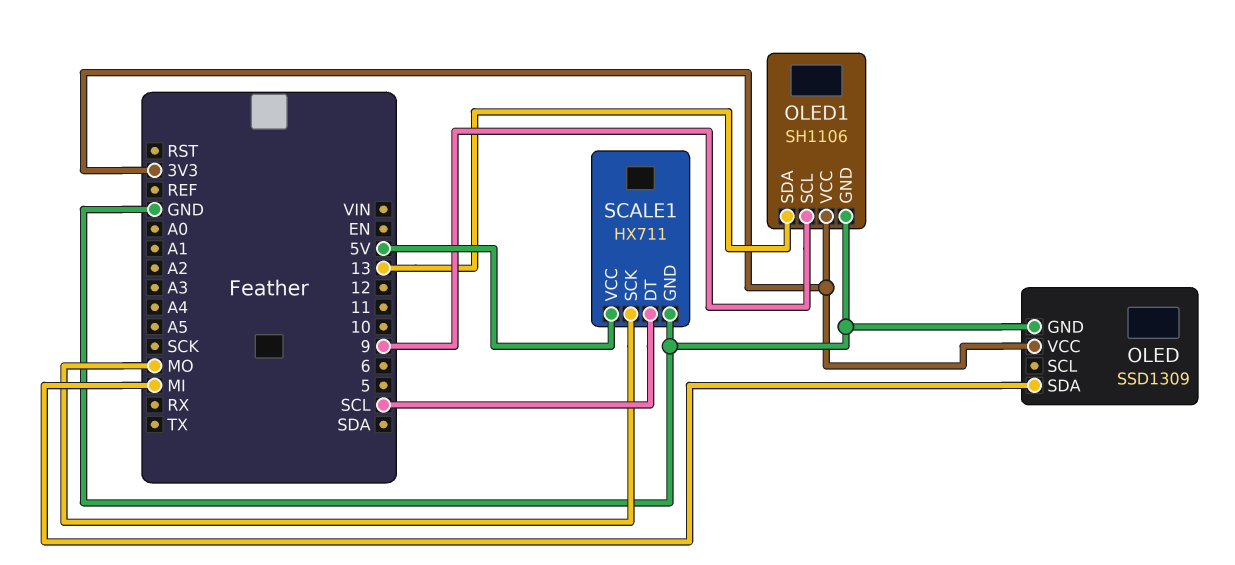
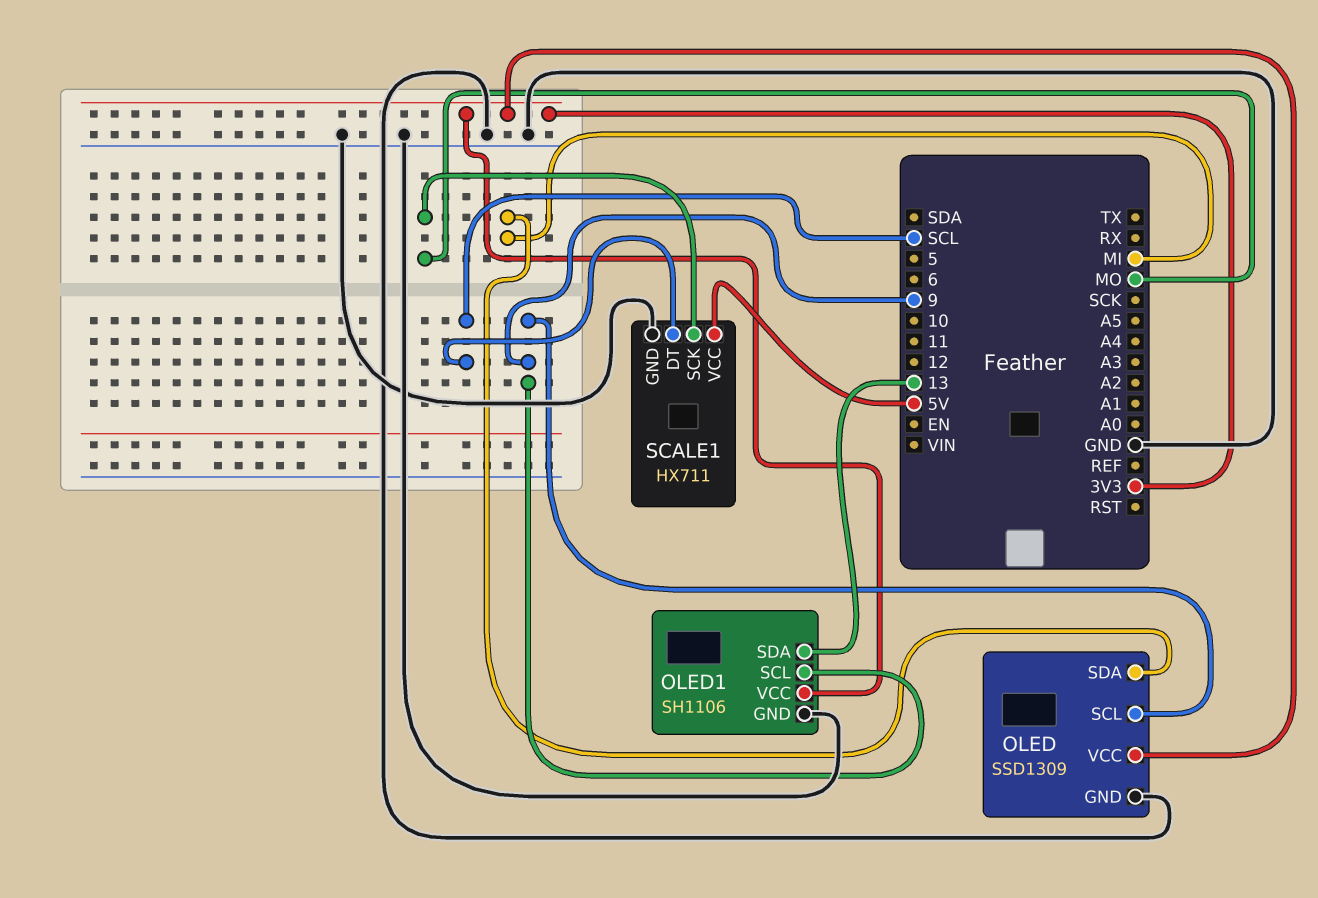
OLED pin SCL: none -> 9

